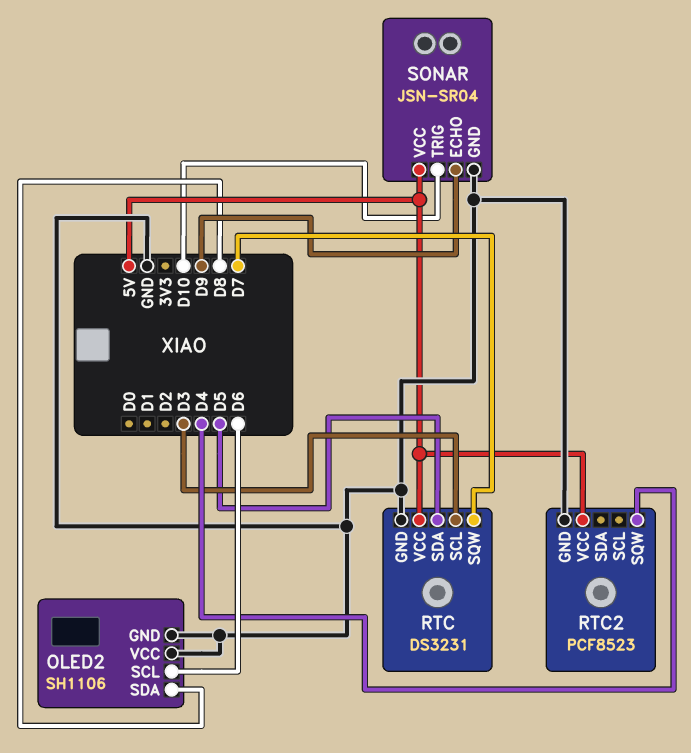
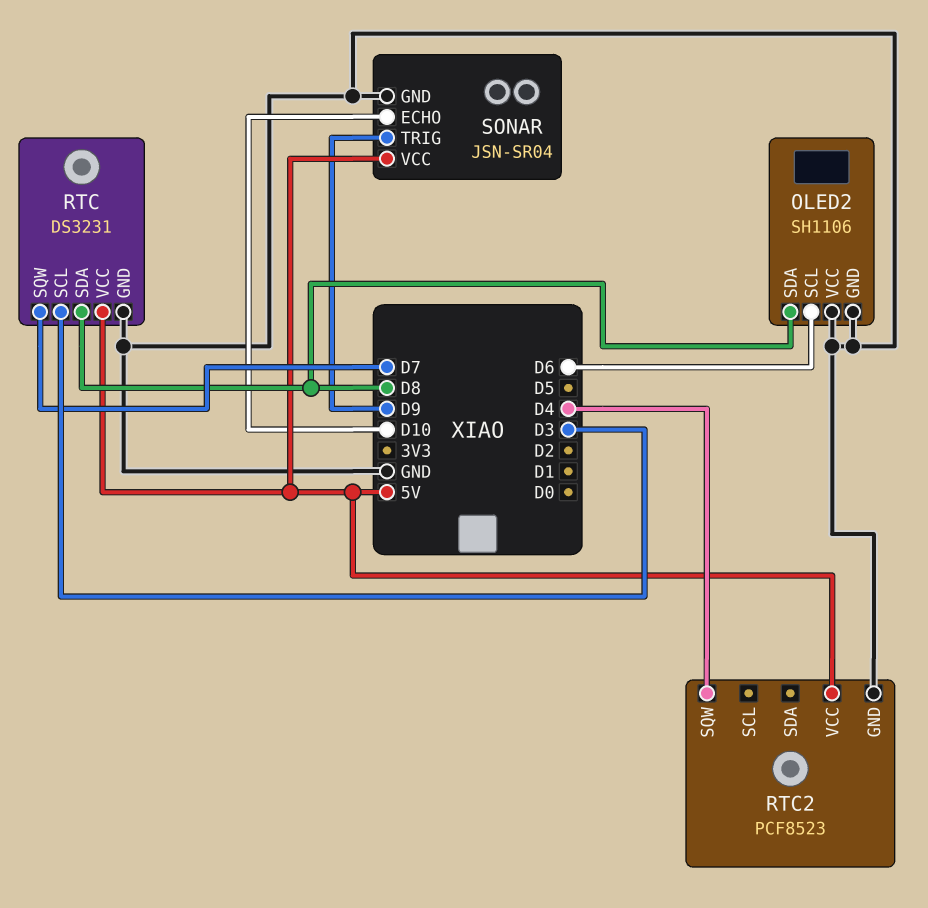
RTC pin SDA: D5 -> D8
SONAR pin ECHO: D9 -> D10
SONAR pin TRIG: D10 -> D9

